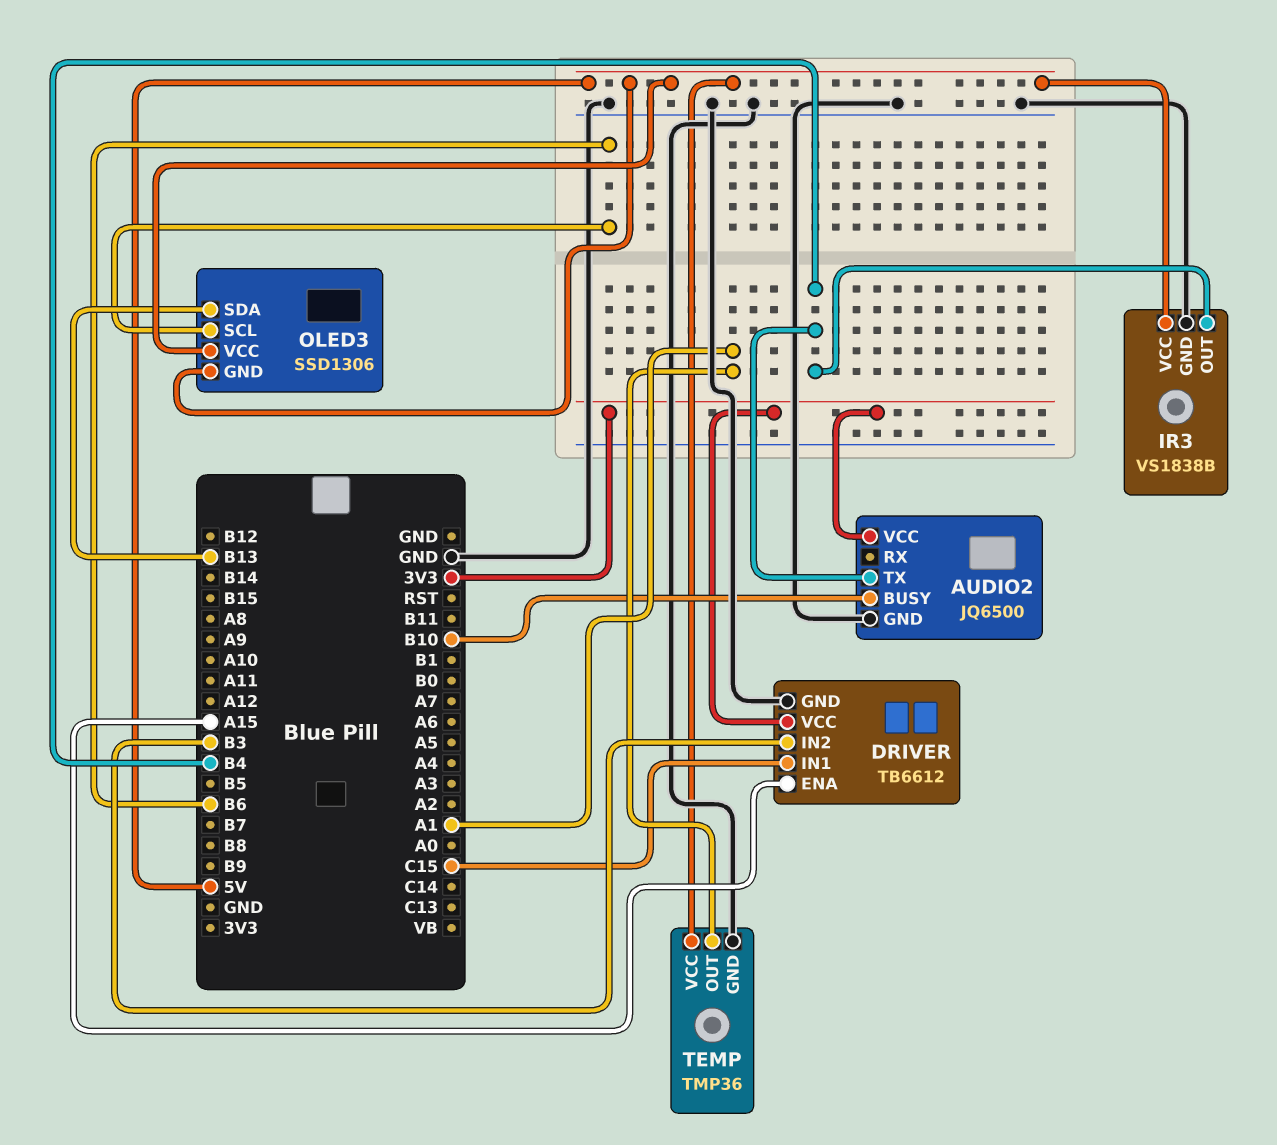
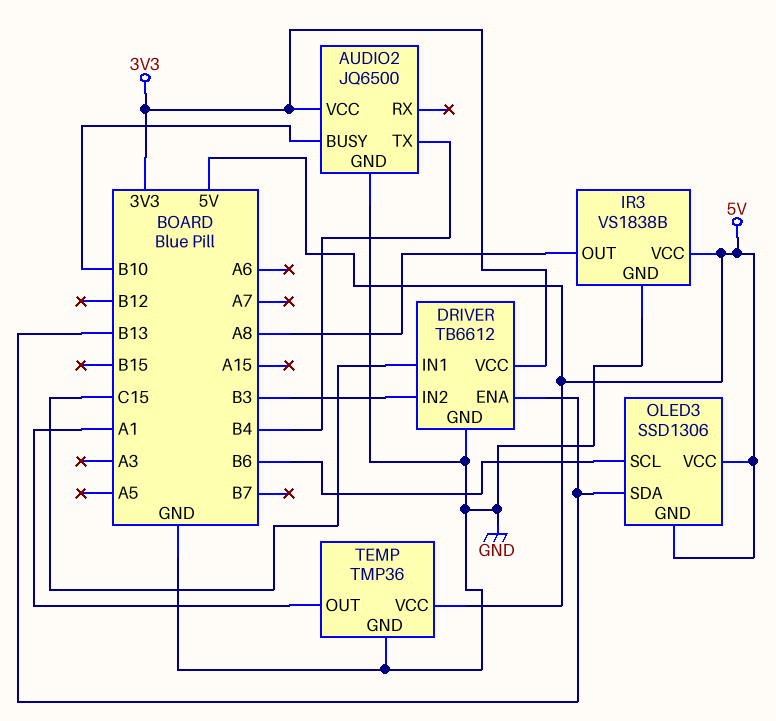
DRIVER pin ENA: A15 -> B13
IR3 pin OUT: B4 -> A8

